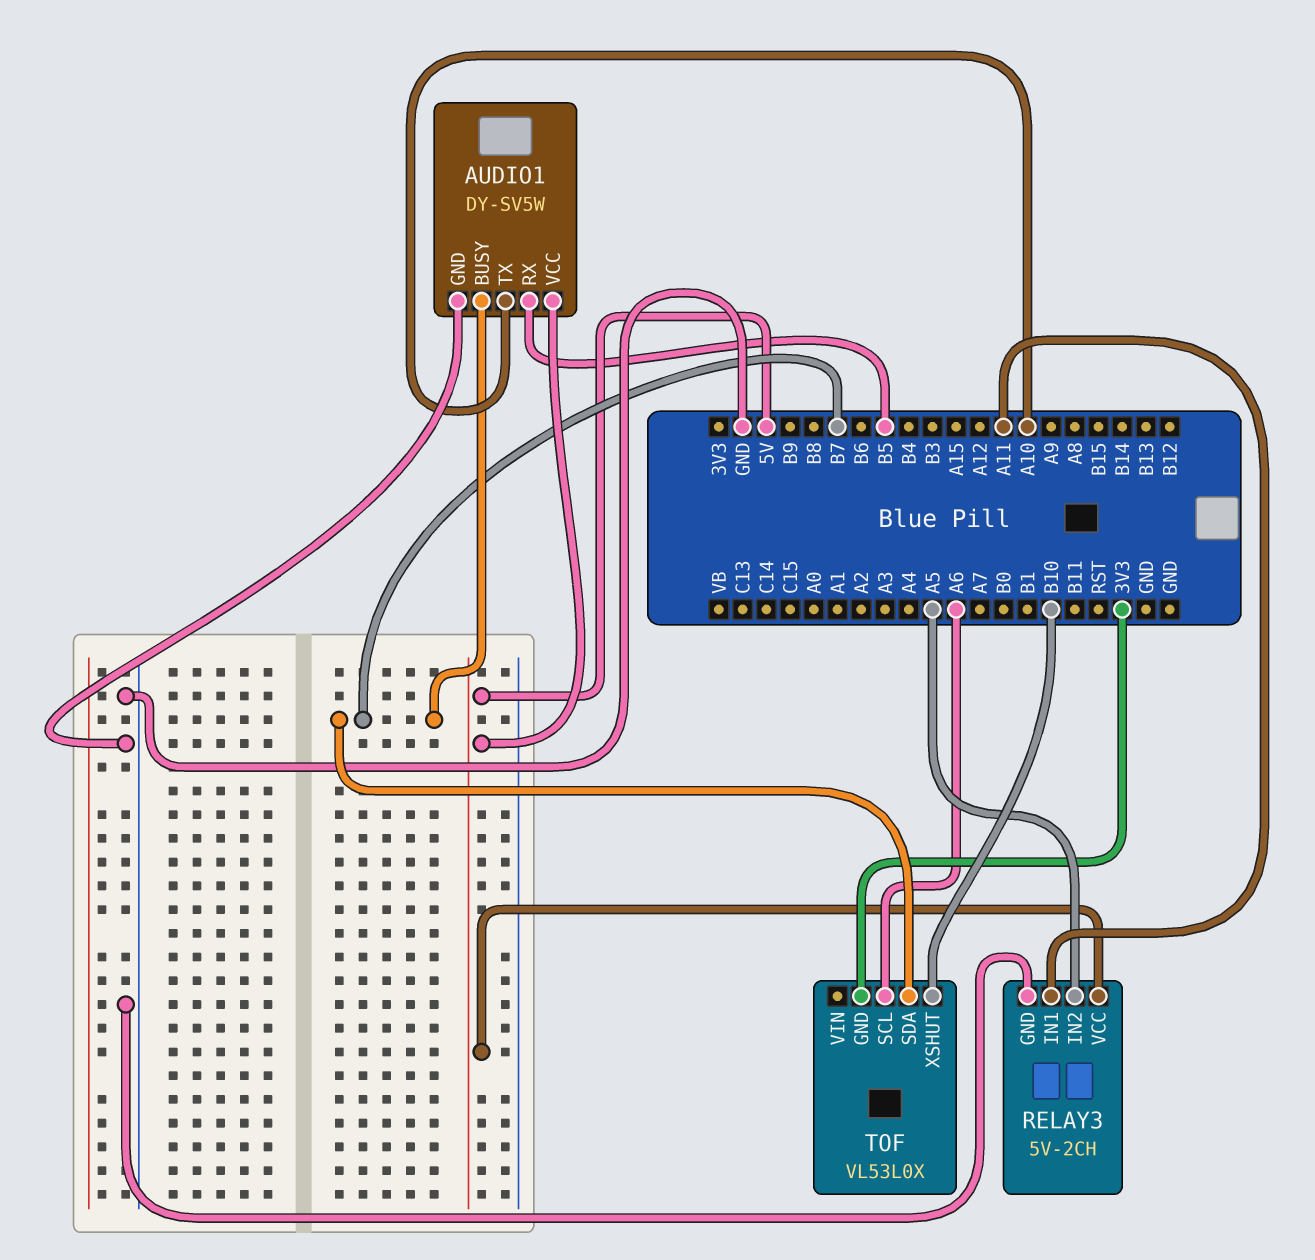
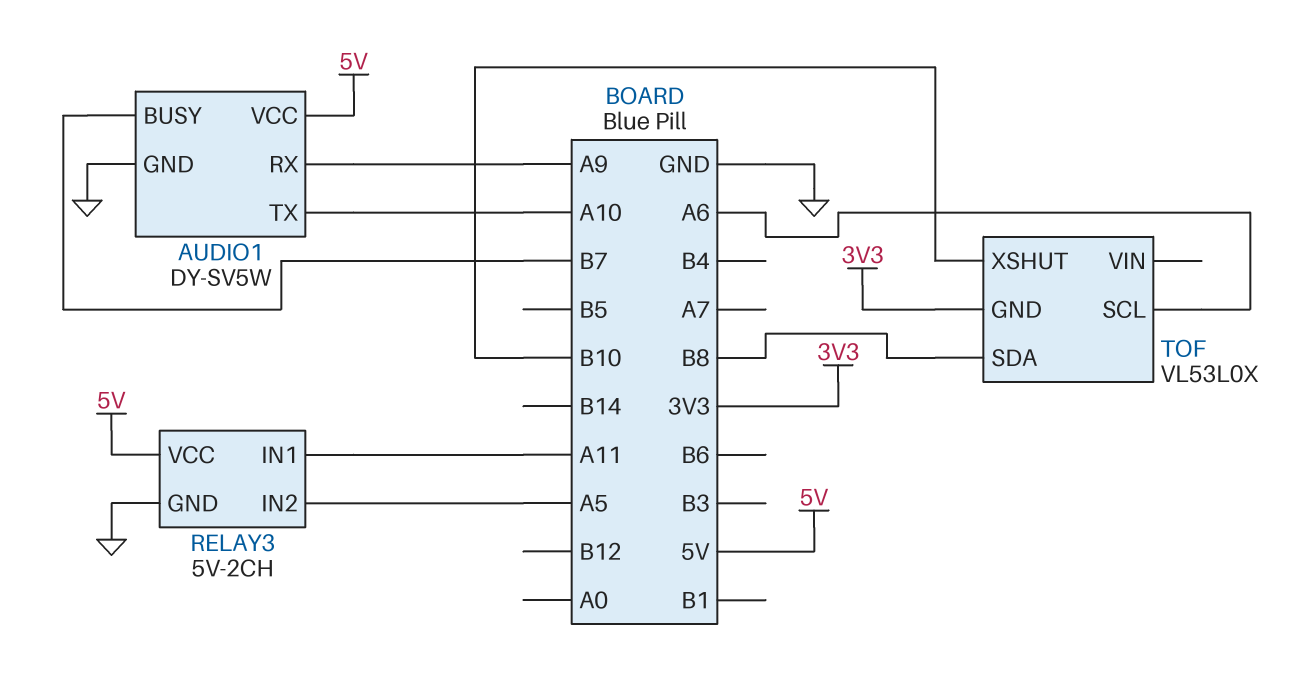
AUDIO1 pin RX: B5 -> A9
TOF pin SDA: B7 -> B8

